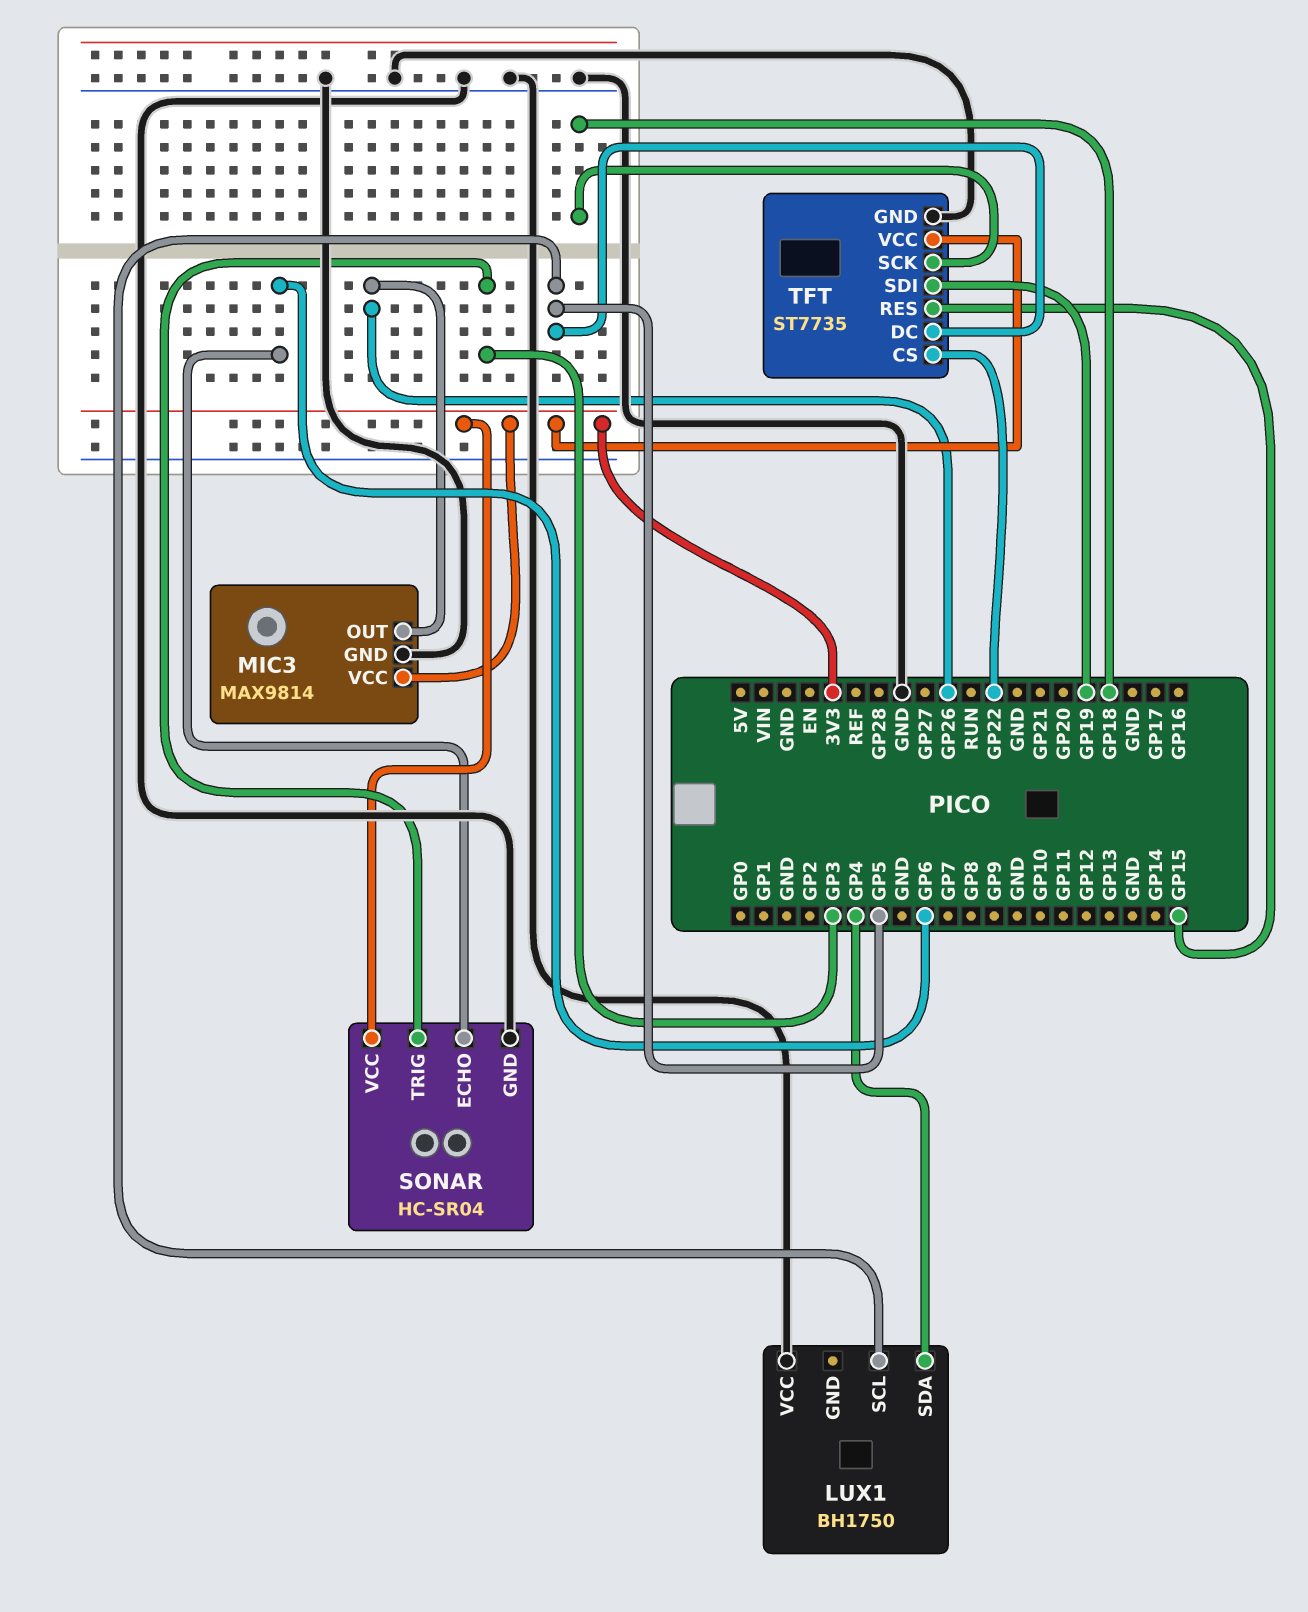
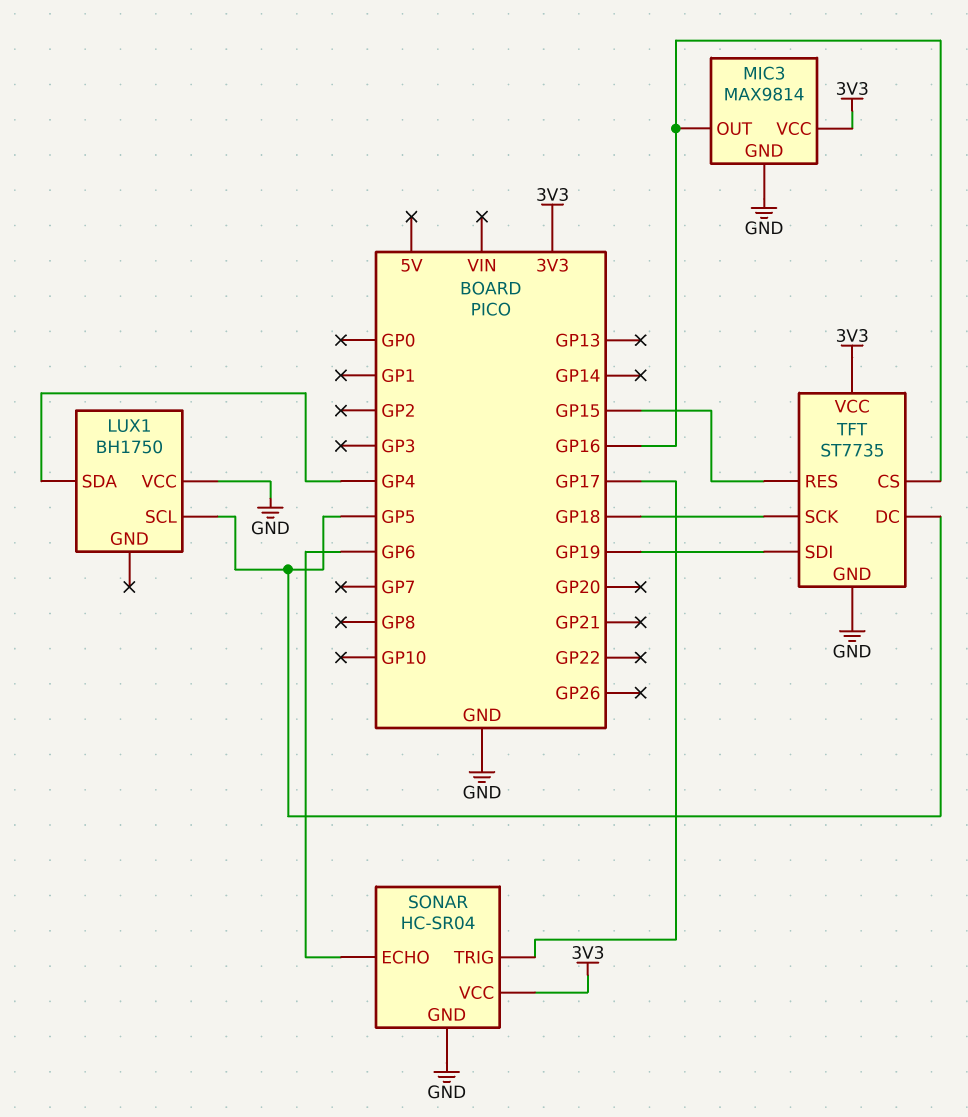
MIC3 pin OUT: GP26 -> GP16
SONAR pin TRIG: GP3 -> GP17
TFT pin CS: GP22 -> GP16

